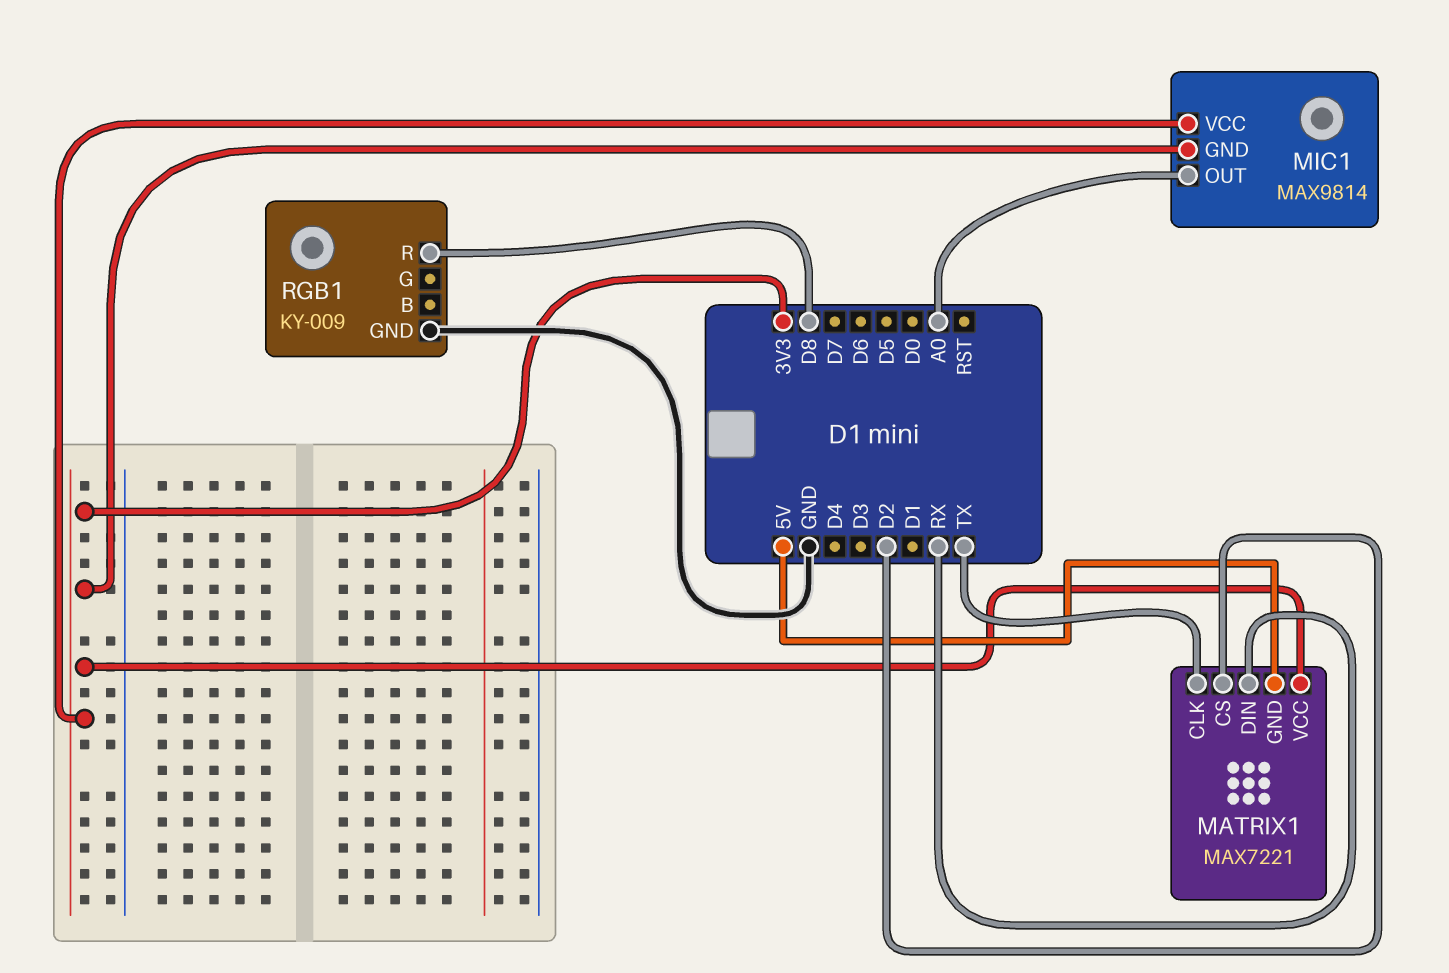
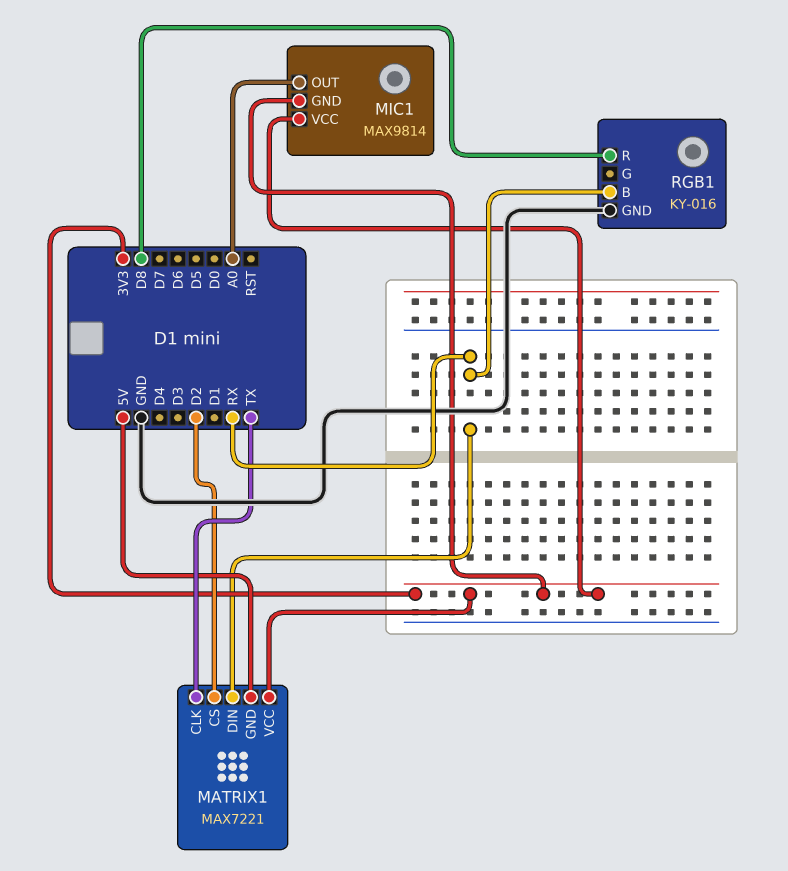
RGB1: KY-009 -> KY-016
RGB1 pin B: none -> RX

